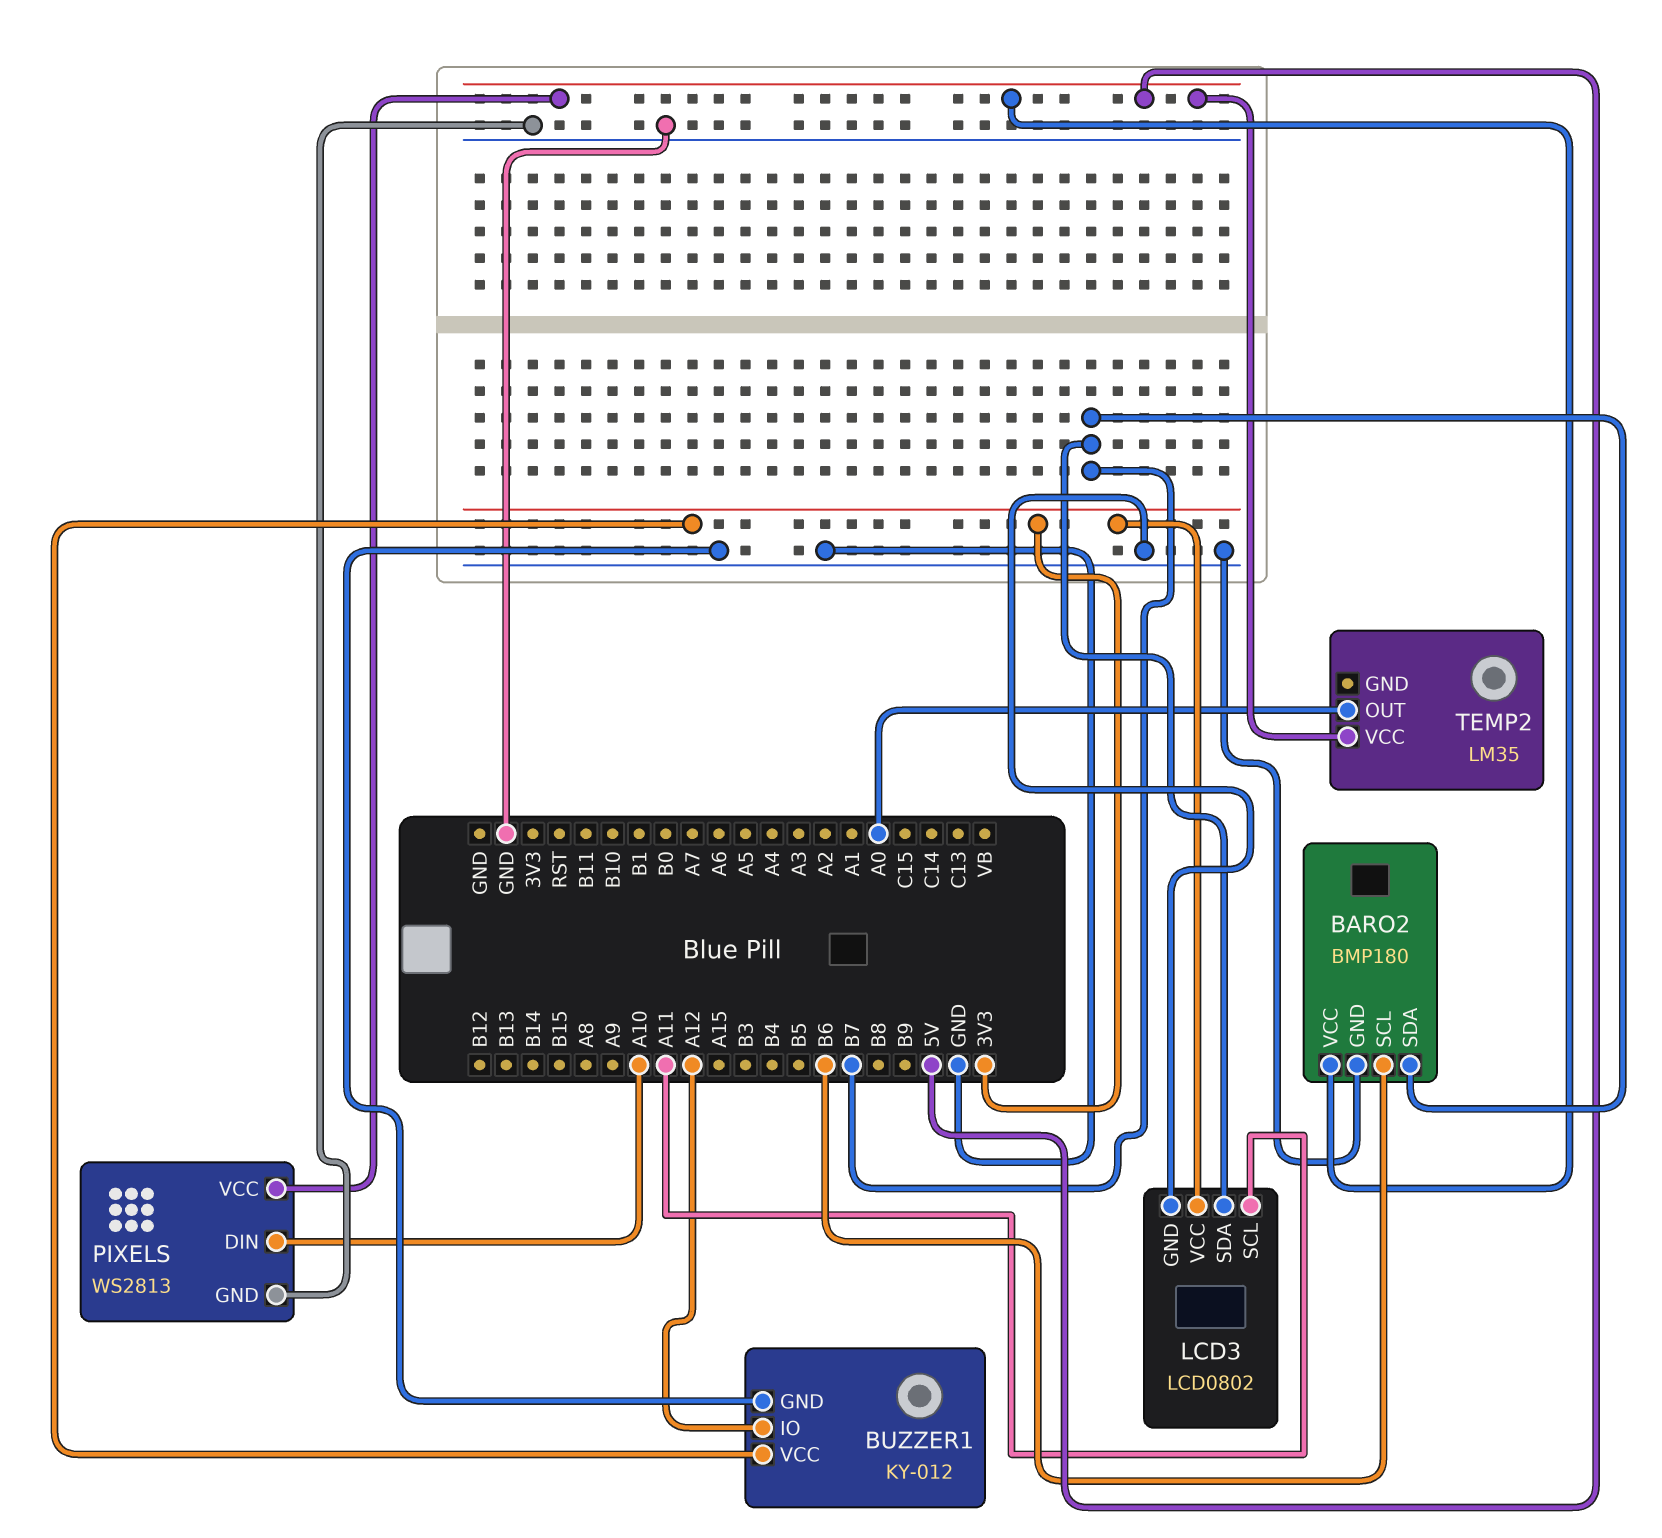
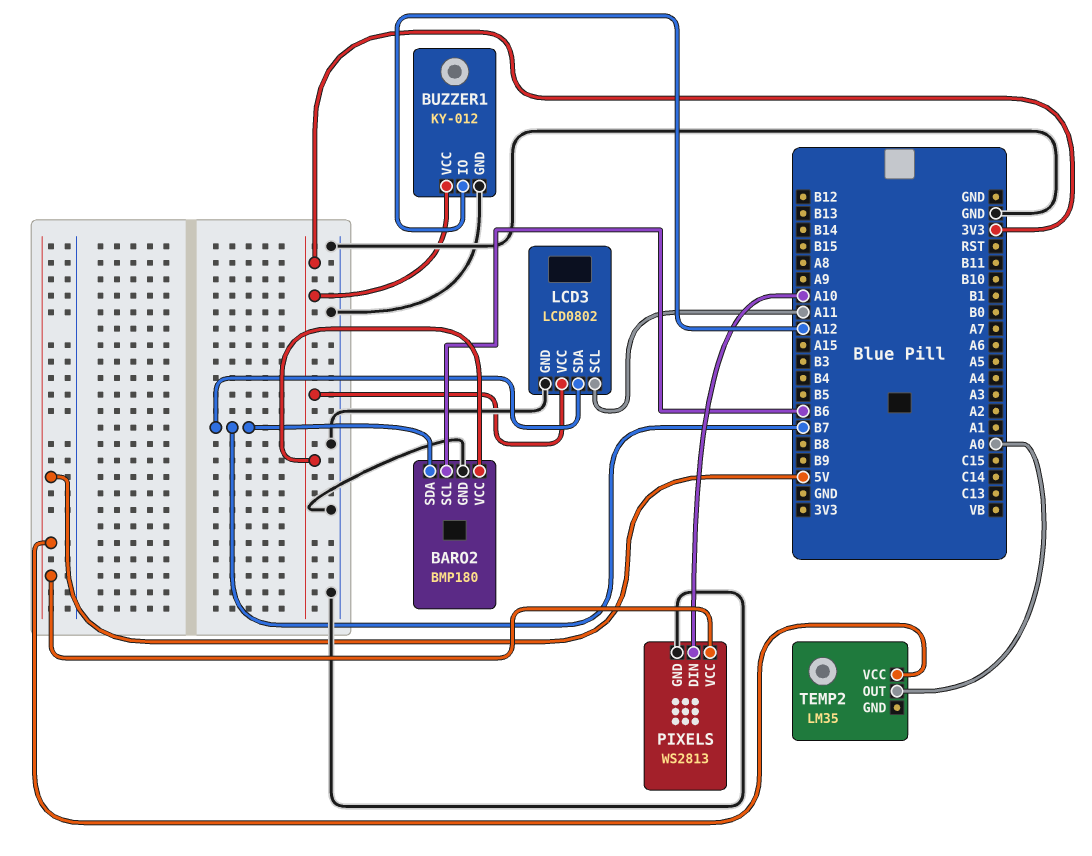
BARO2 pin VCC: 5V -> 3V3

